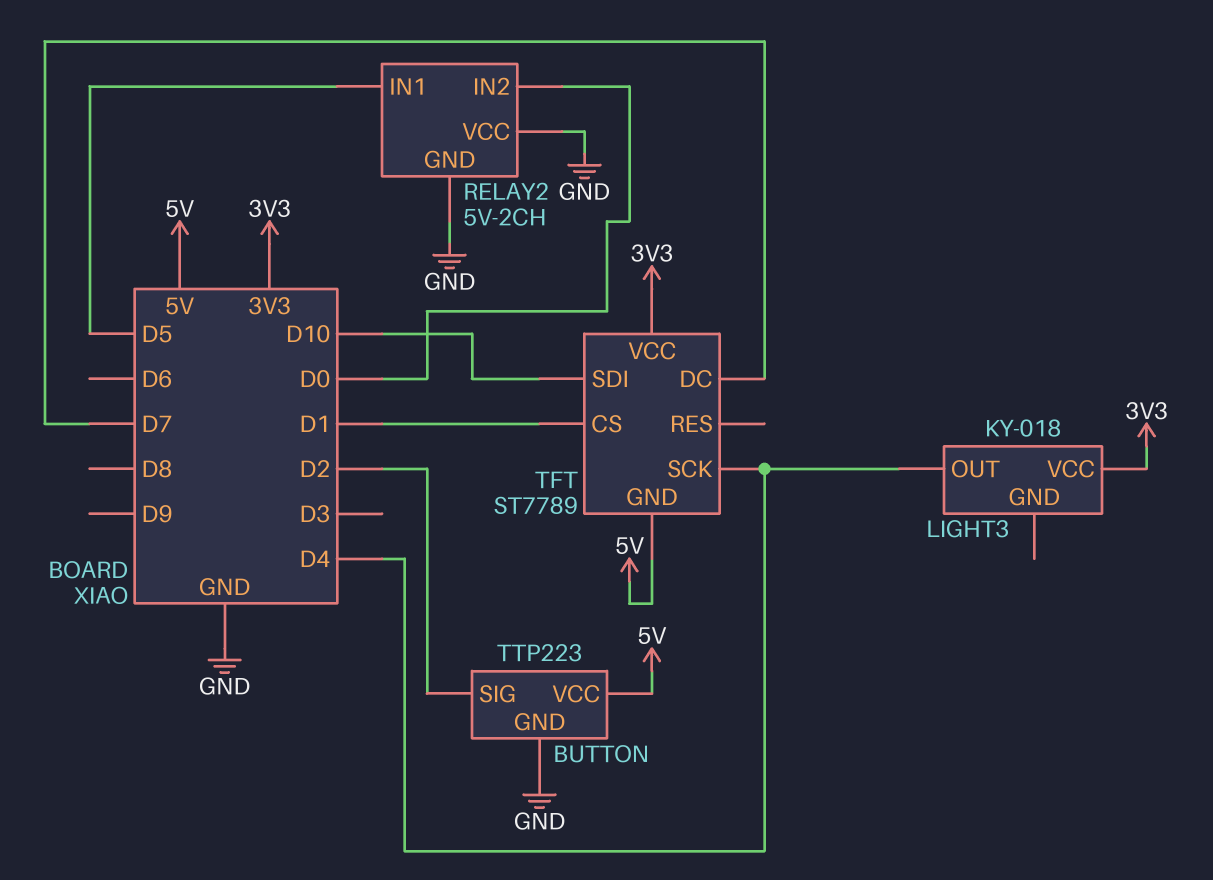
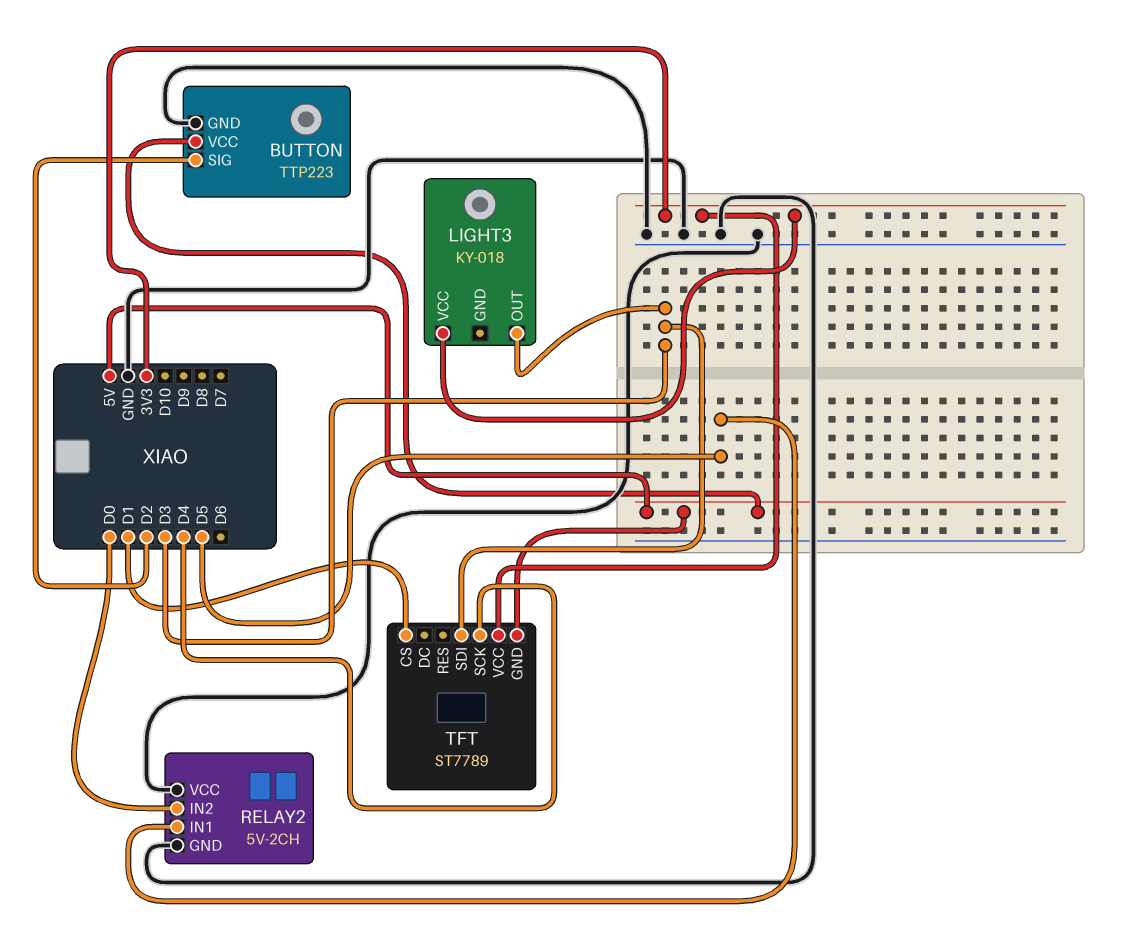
LIGHT3 pin OUT: D4 -> D3
TFT pin DC: D7 -> none
TFT pin SDI: D10 -> D3

